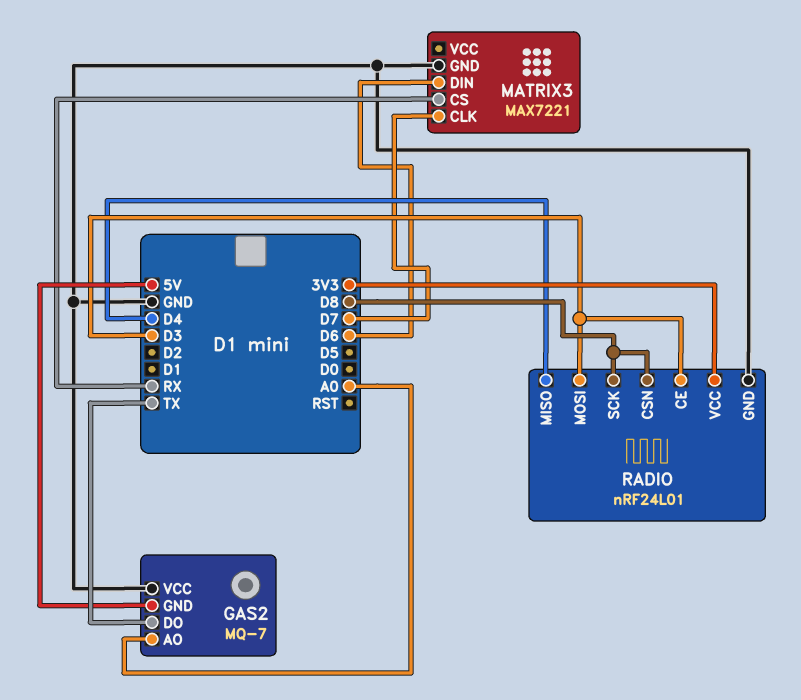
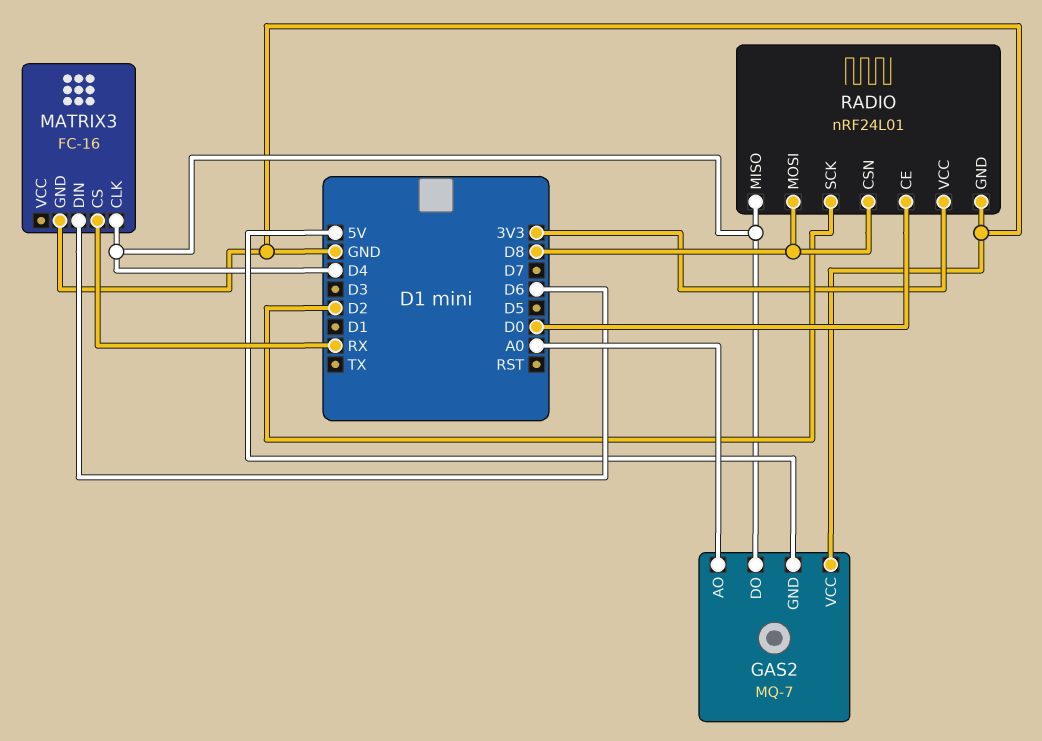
GAS2 pin DO: TX -> D4
MATRIX3: MAX7221 -> FC-16
MATRIX3 pin CLK: D7 -> D4
RADIO pin CE: D3 -> D0
RADIO pin MOSI: D3 -> D8
RADIO pin SCK: D8 -> D2

